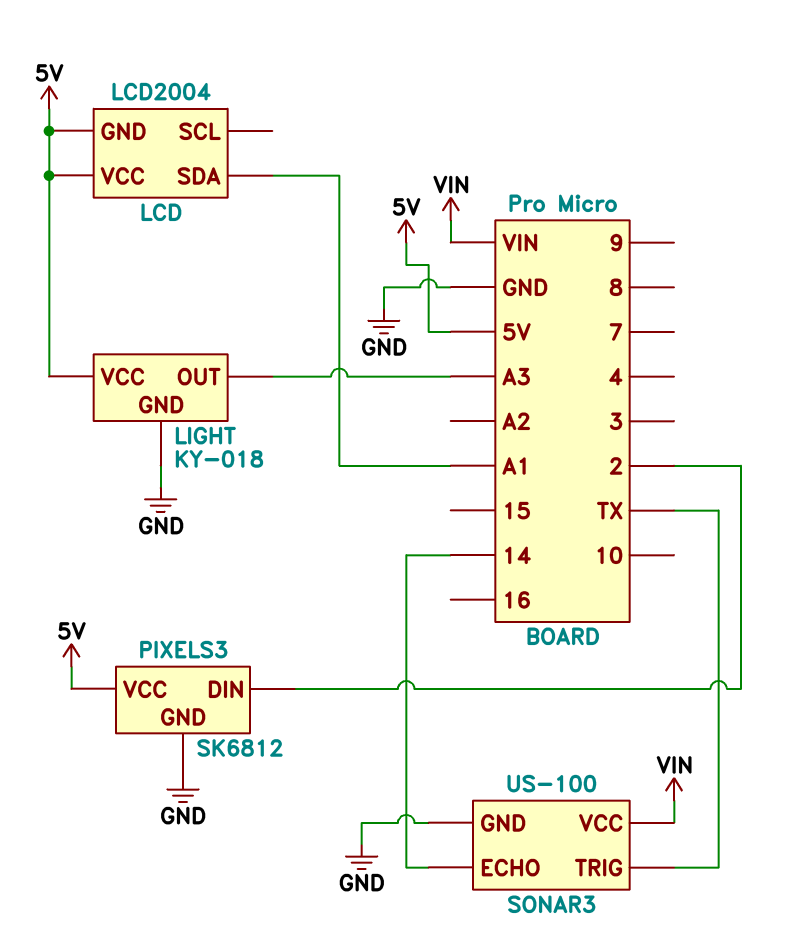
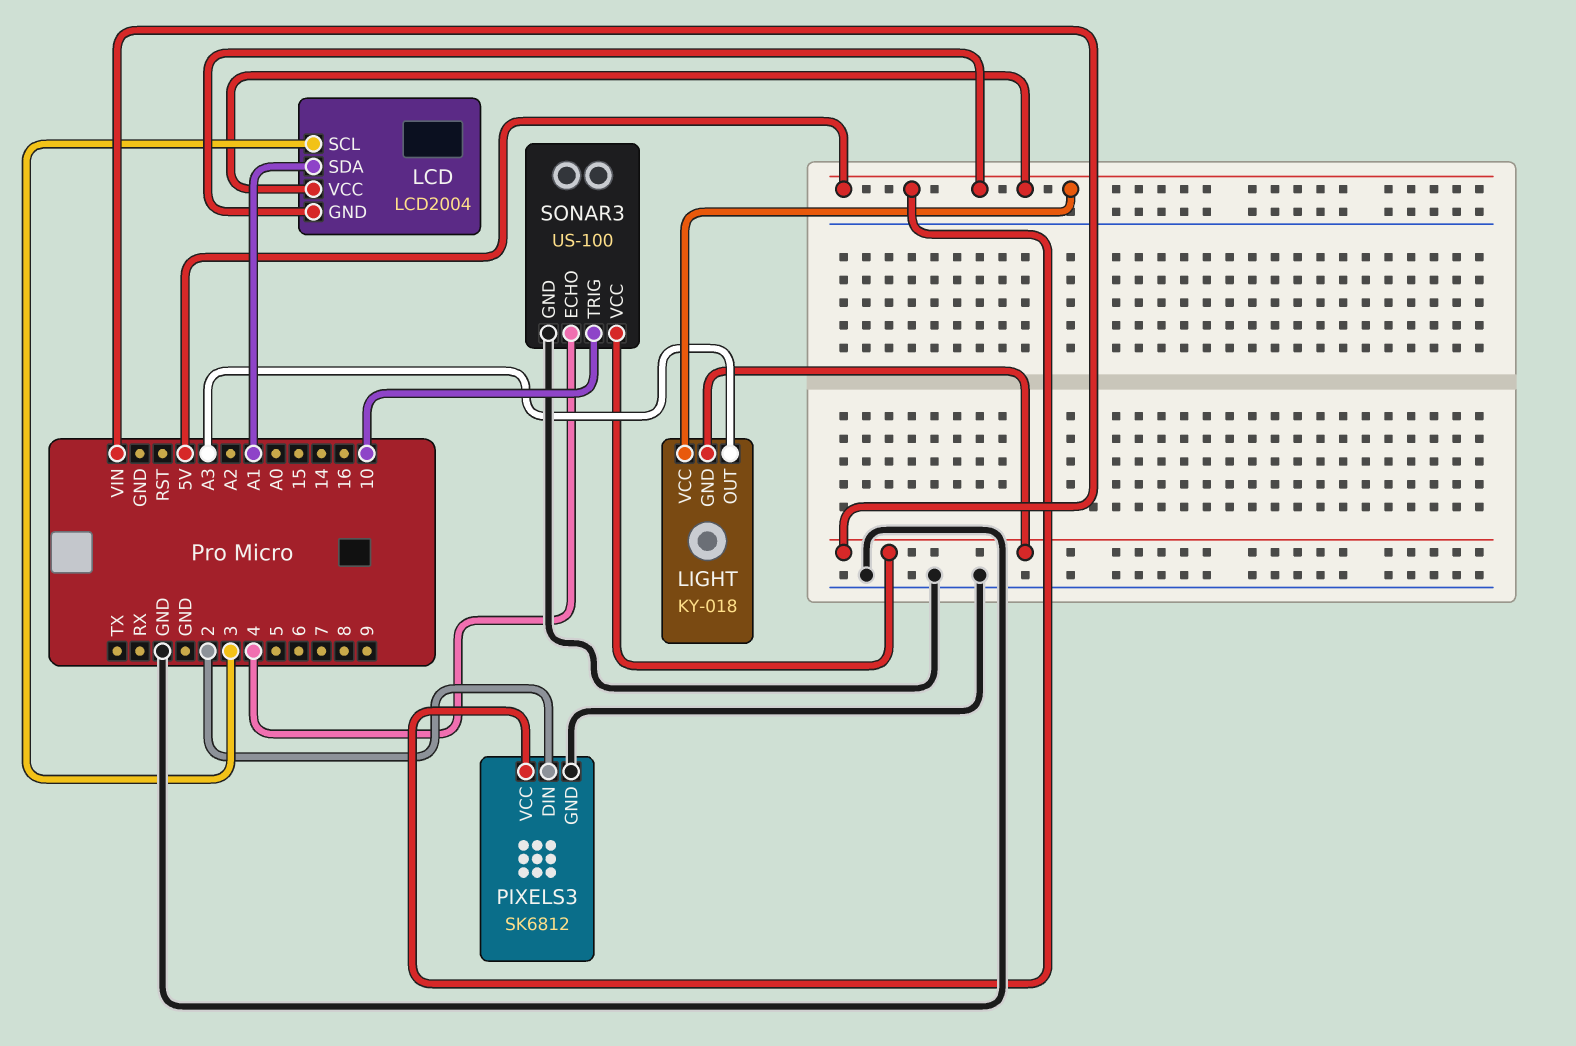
LCD pin SCL: none -> 3
LIGHT pin GND: GND -> VIN
SONAR3 pin ECHO: 14 -> 4
SONAR3 pin TRIG: TX -> 10

